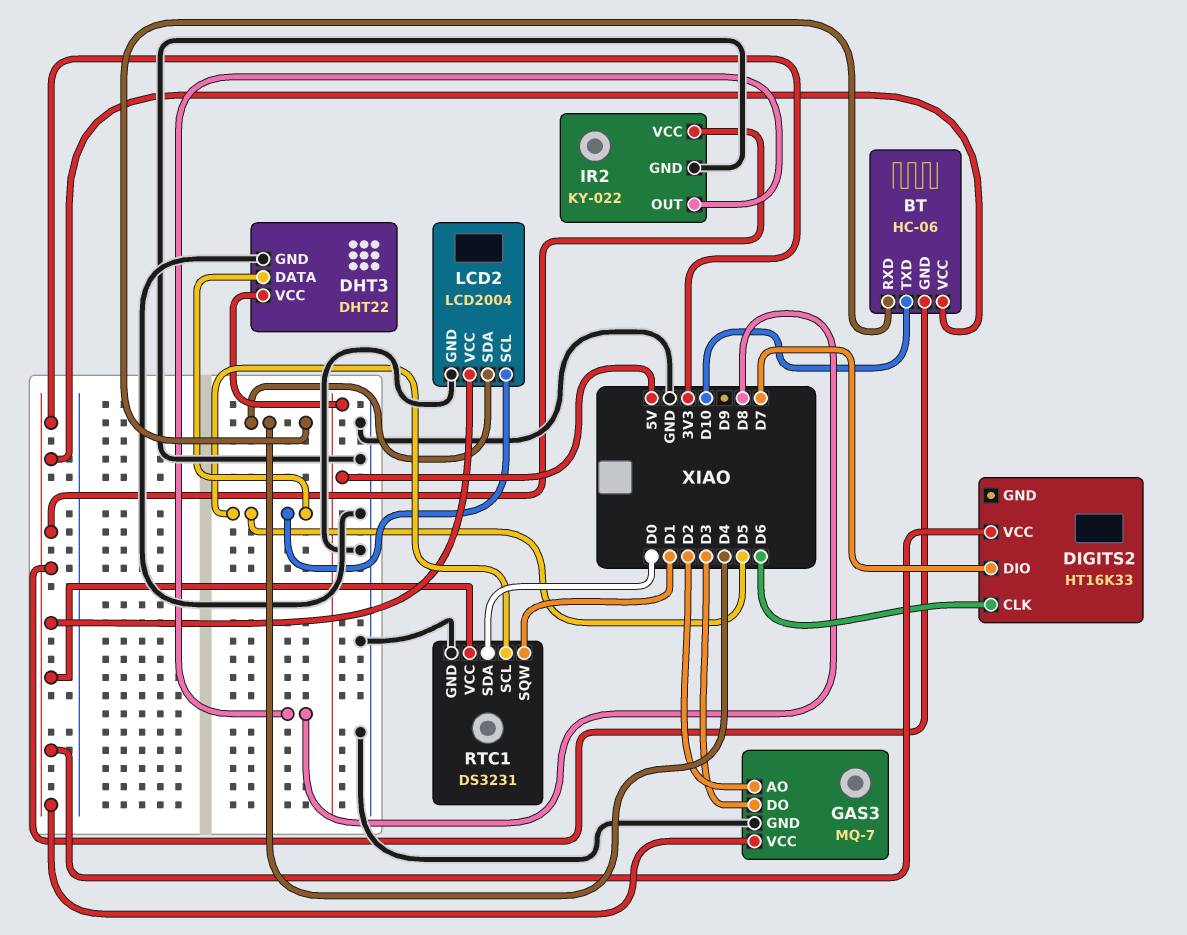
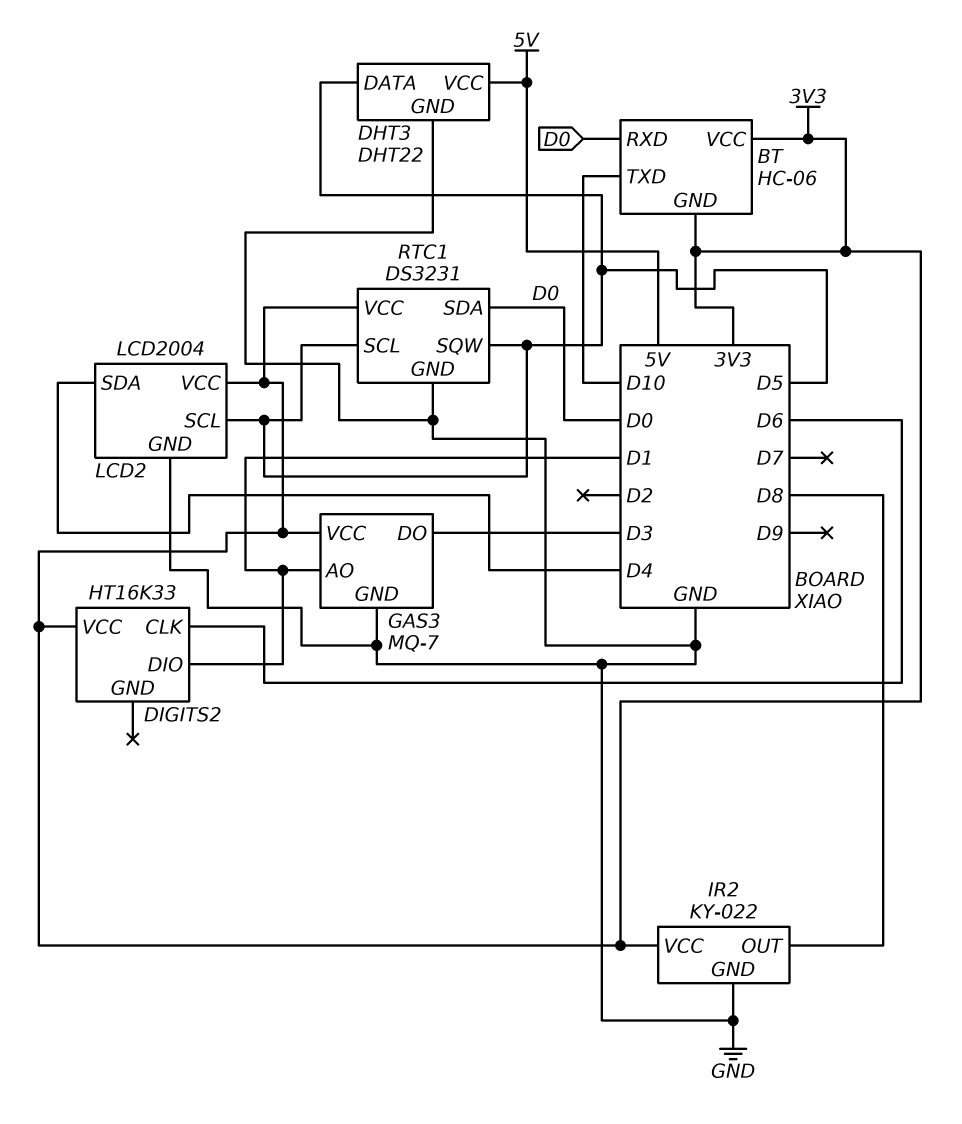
BT pin RXD: D4 -> D0
DIGITS2 pin DIO: D7 -> D1
GAS3 pin AO: D2 -> D1
RTC1 pin SQW: D1 -> D5

